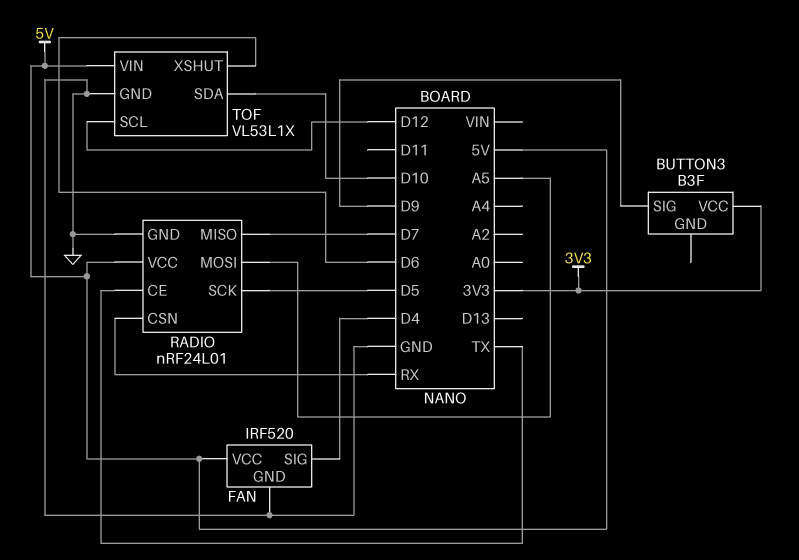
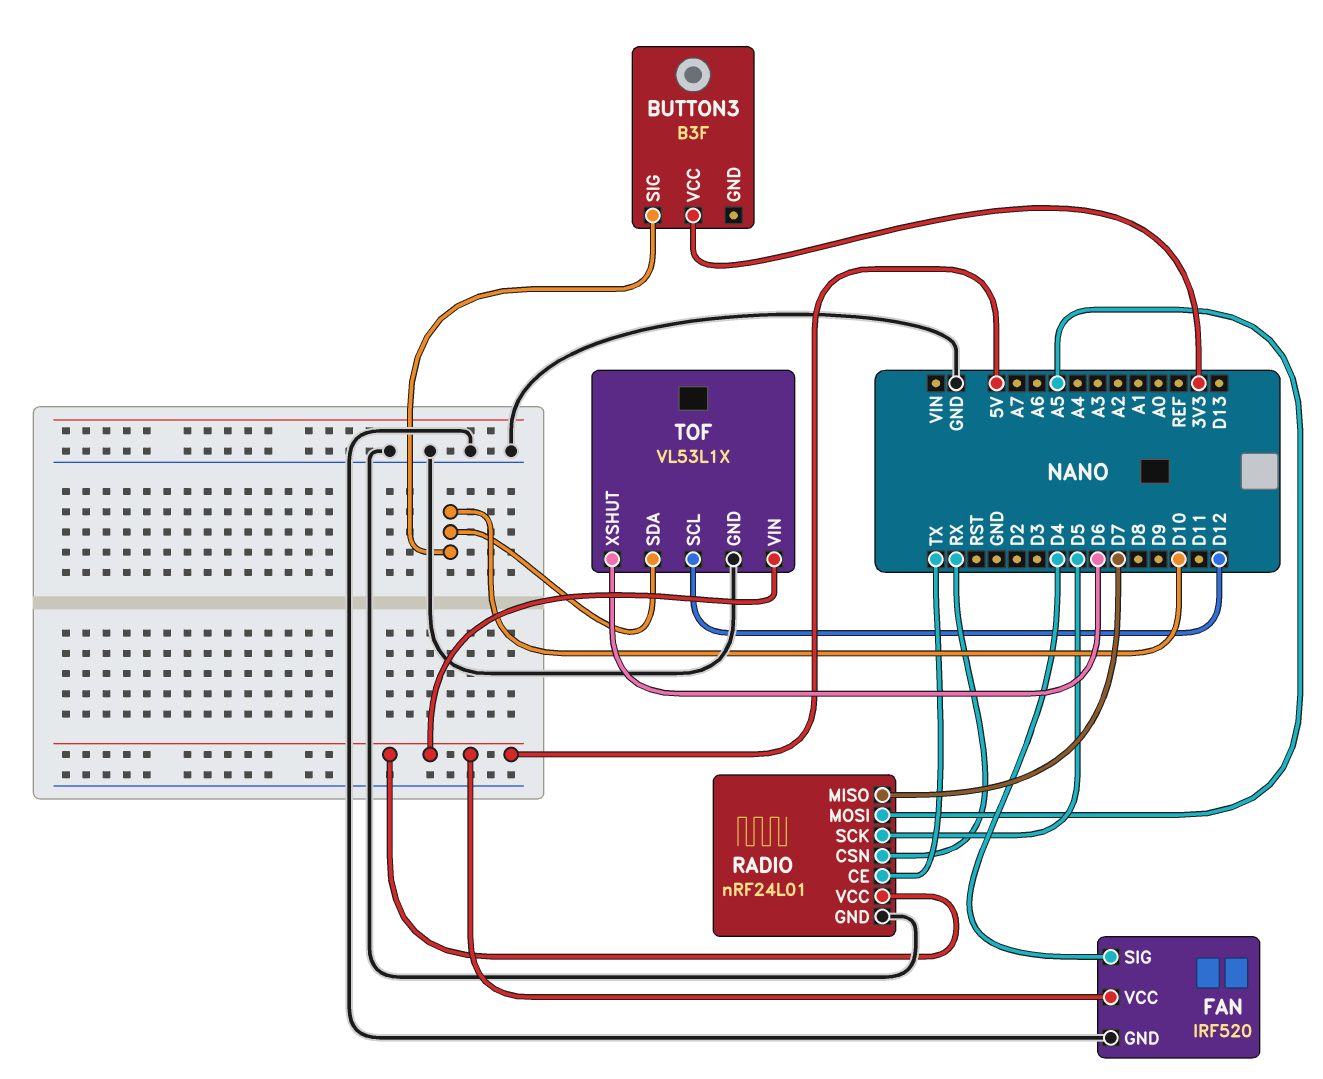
BUTTON3 pin SIG: D9 -> D10

